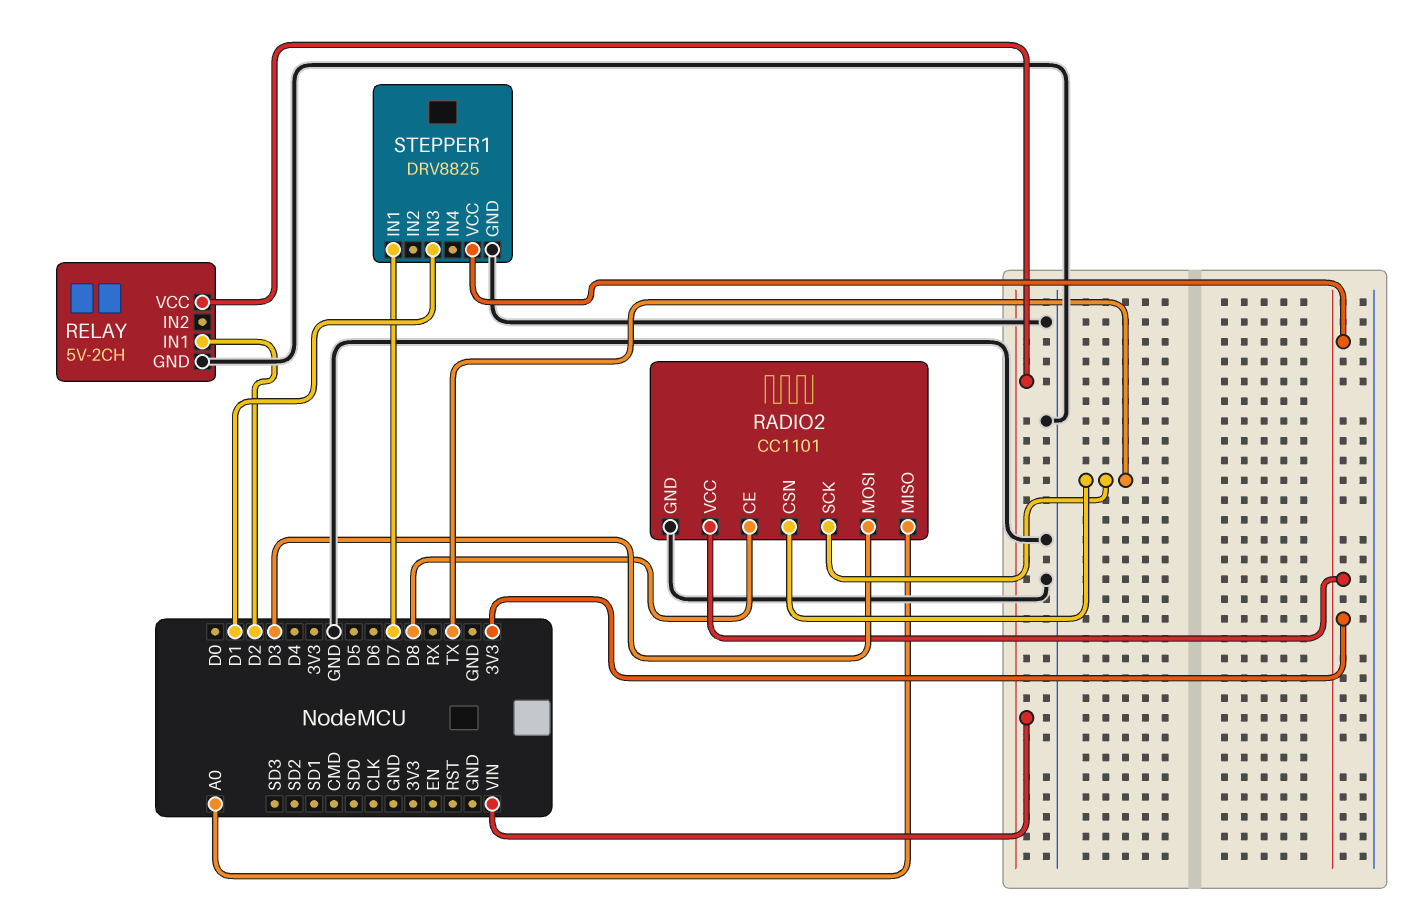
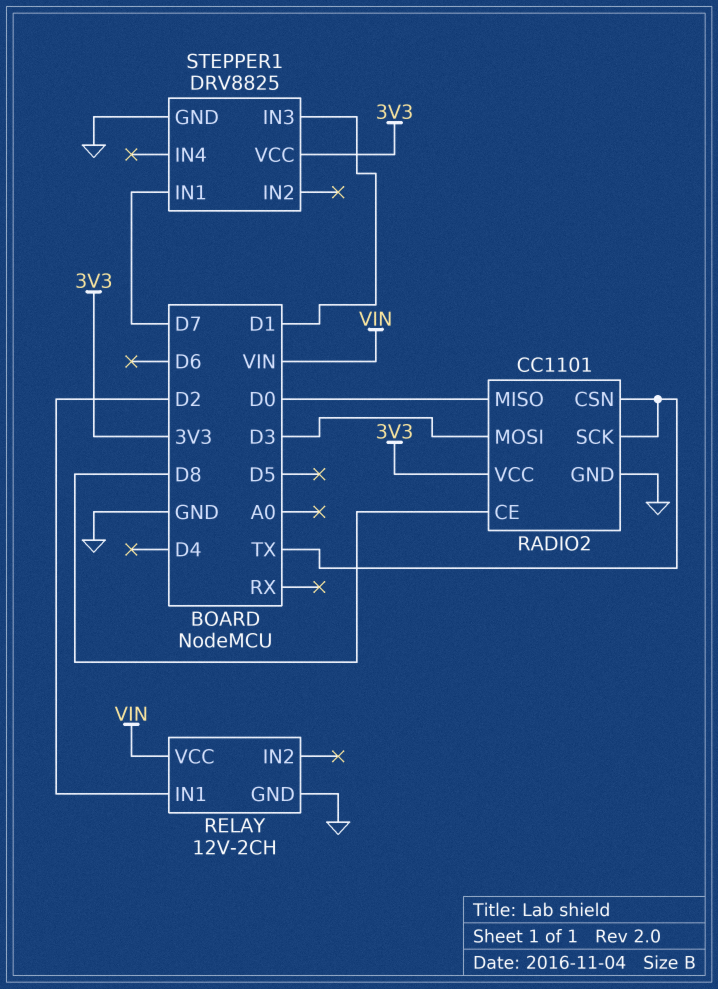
RADIO2 pin MISO: A0 -> D0
RELAY: 5V-2CH -> 12V-2CH

